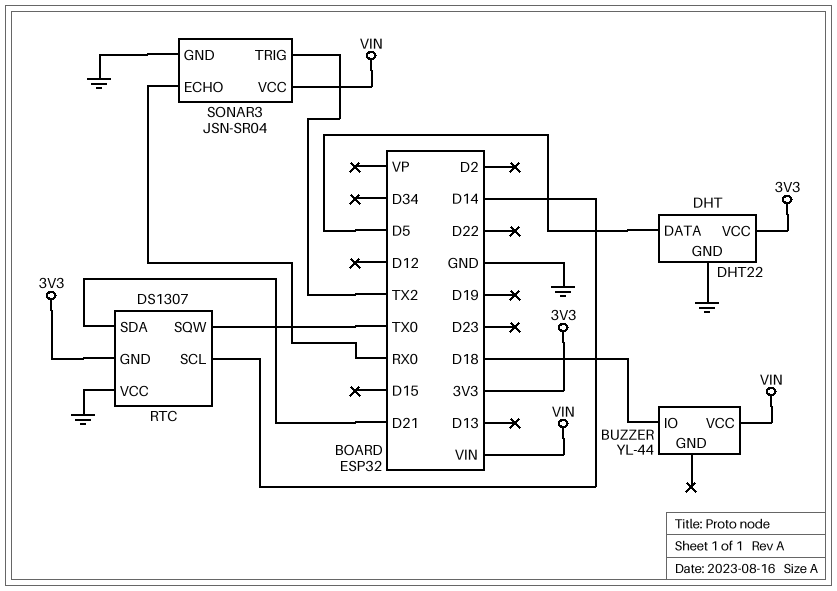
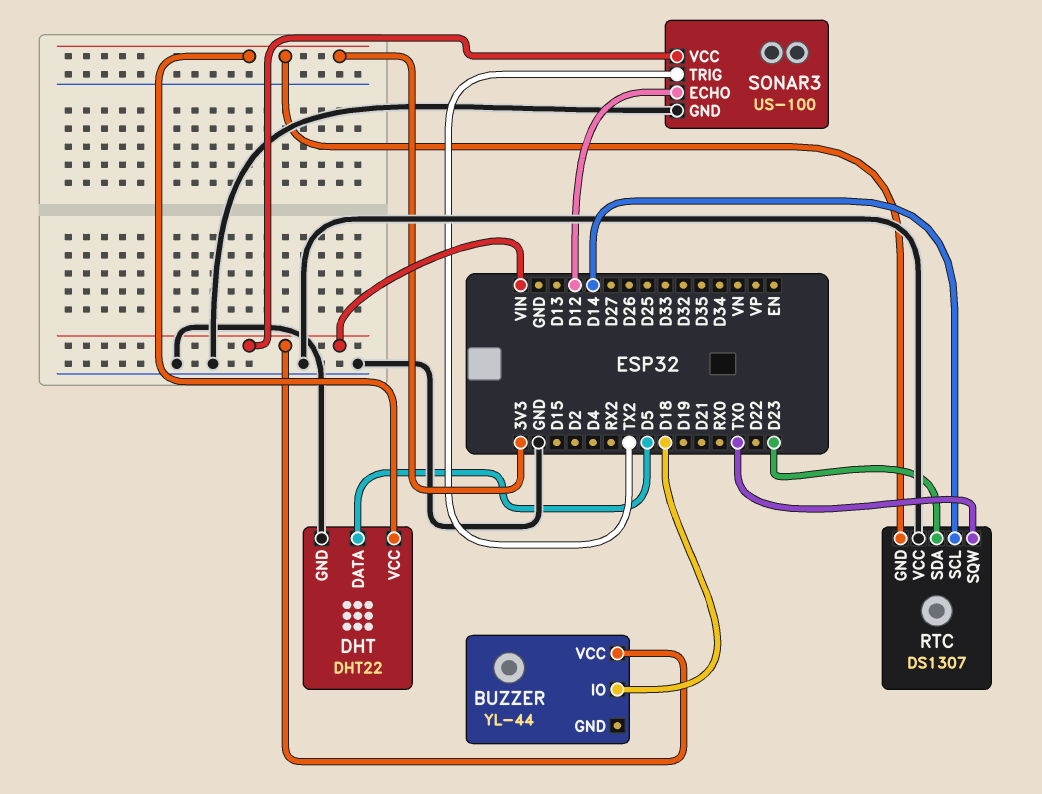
RTC pin SDA: D21 -> D23
SONAR3: JSN-SR04 -> US-100
SONAR3 pin ECHO: RX0 -> D12

